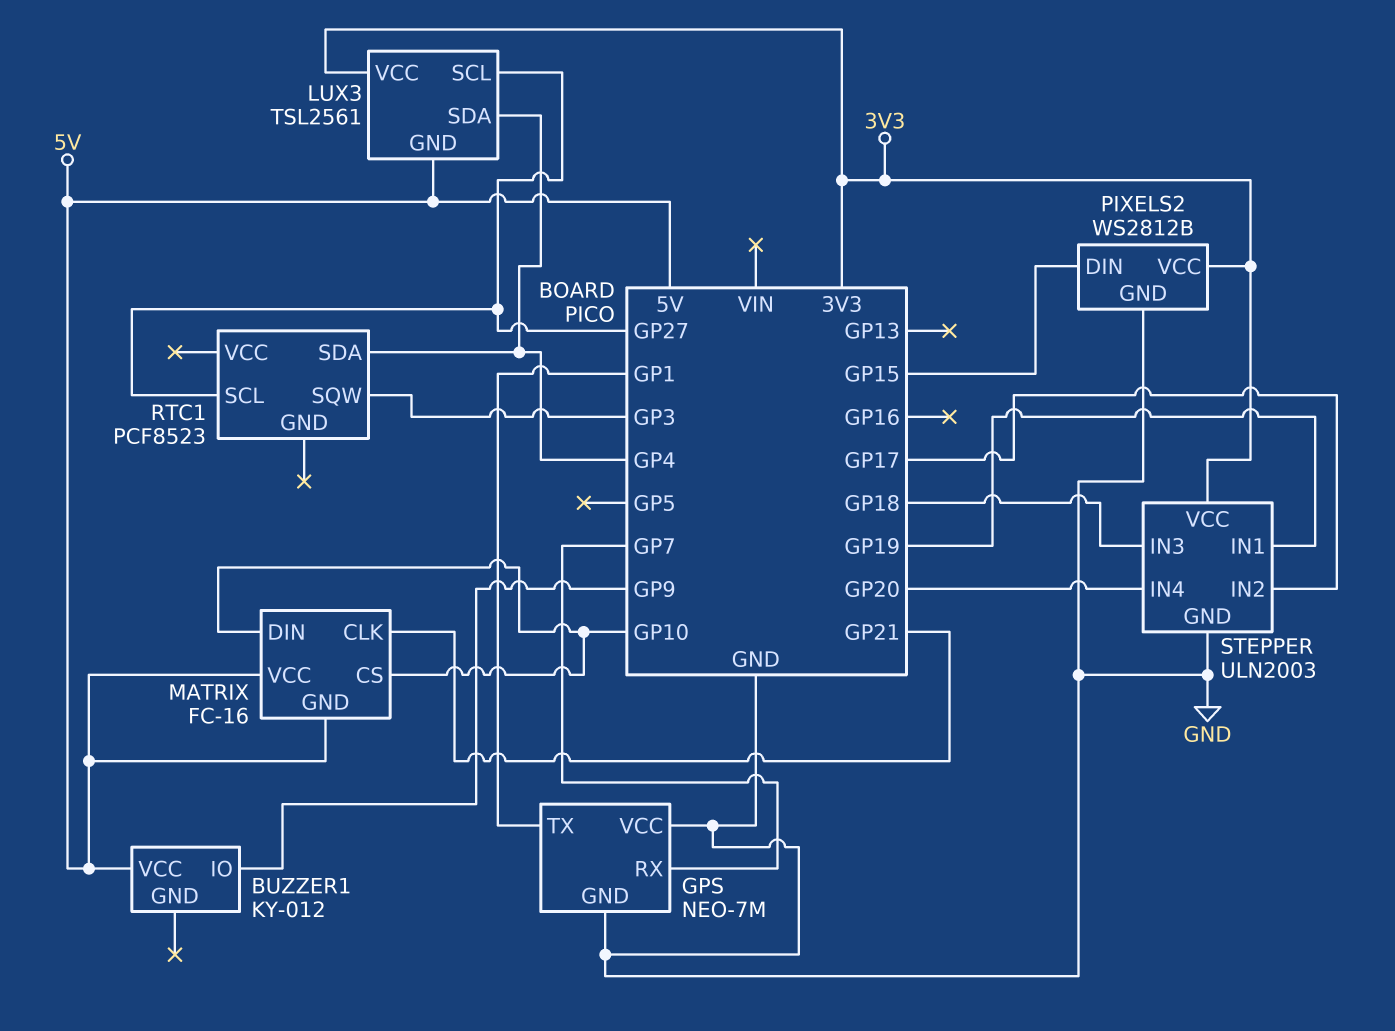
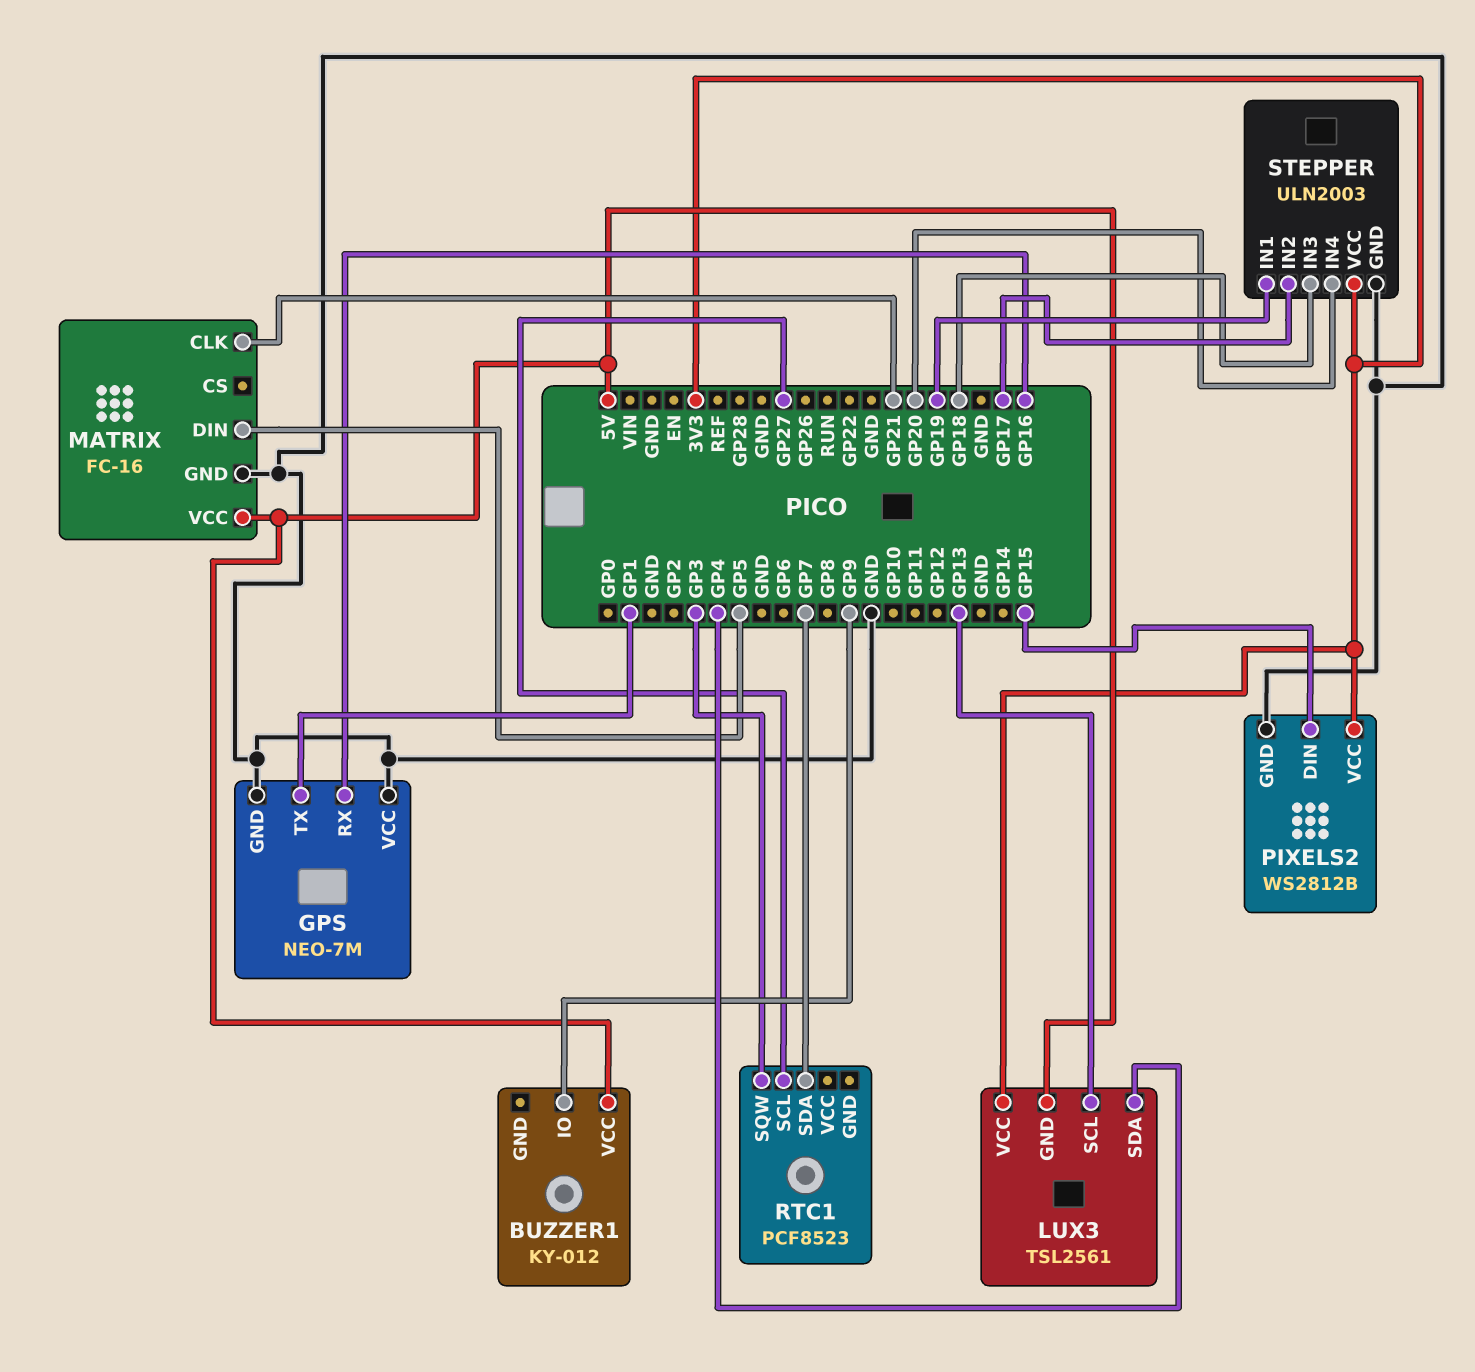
GPS pin RX: GP7 -> GP16
LUX3 pin SCL: GP27 -> GP13
MATRIX pin CS: GP10 -> none
MATRIX pin DIN: GP10 -> GP5
MATRIX pin GND: 5V -> GND
RTC1 pin SDA: GP4 -> GP7

